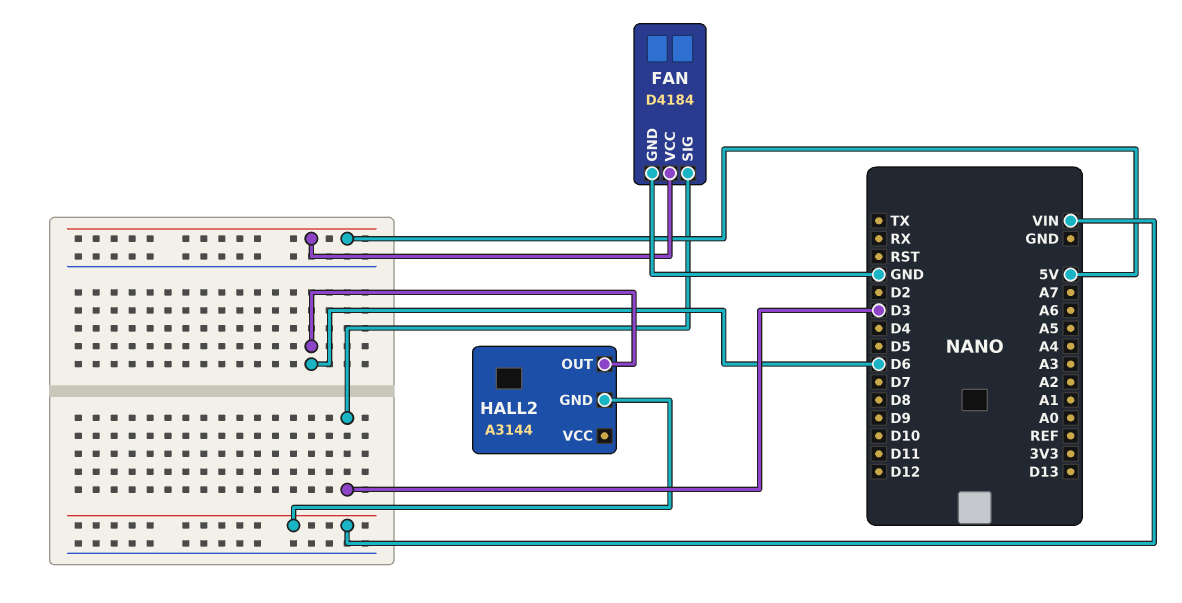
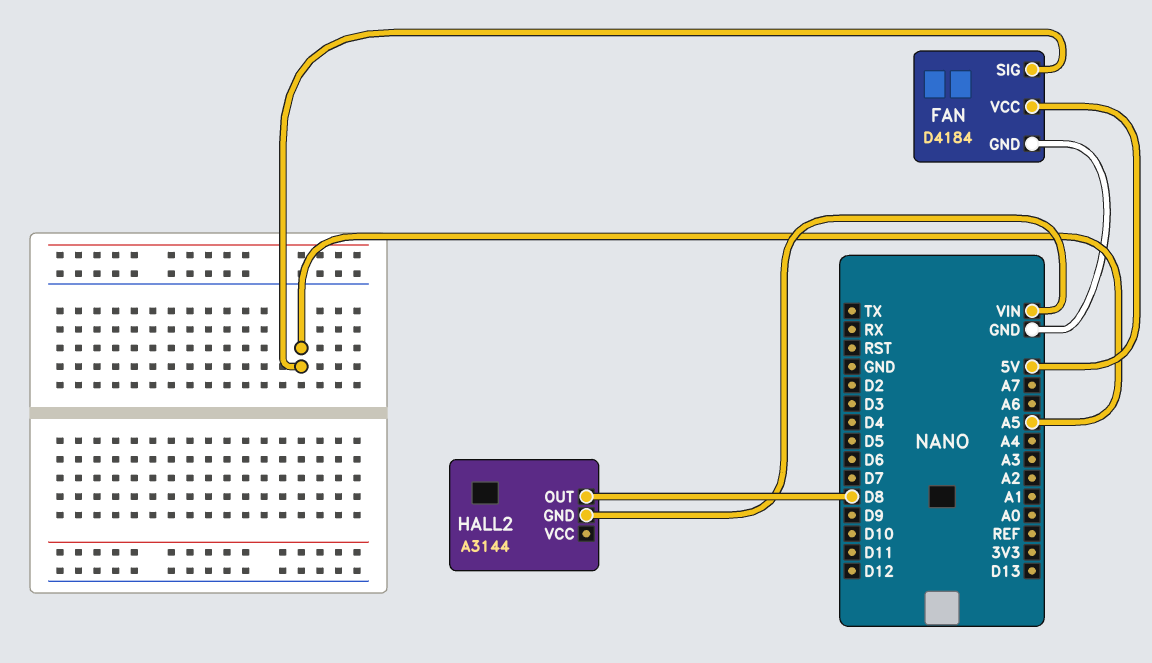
FAN pin SIG: D3 -> A5
HALL2 pin OUT: D6 -> D8

